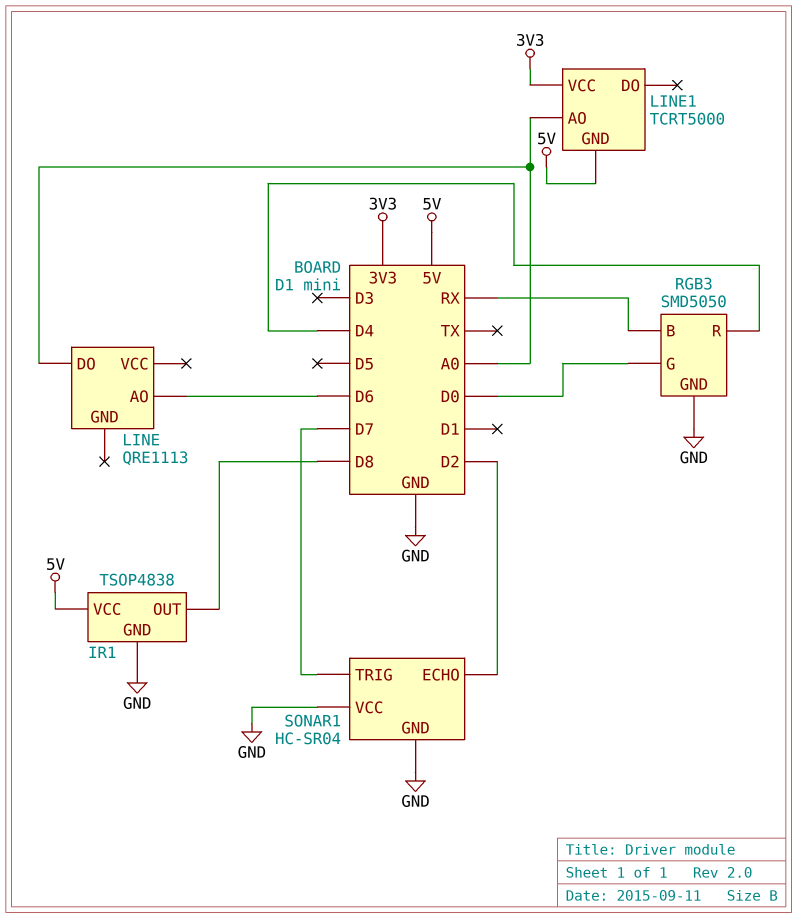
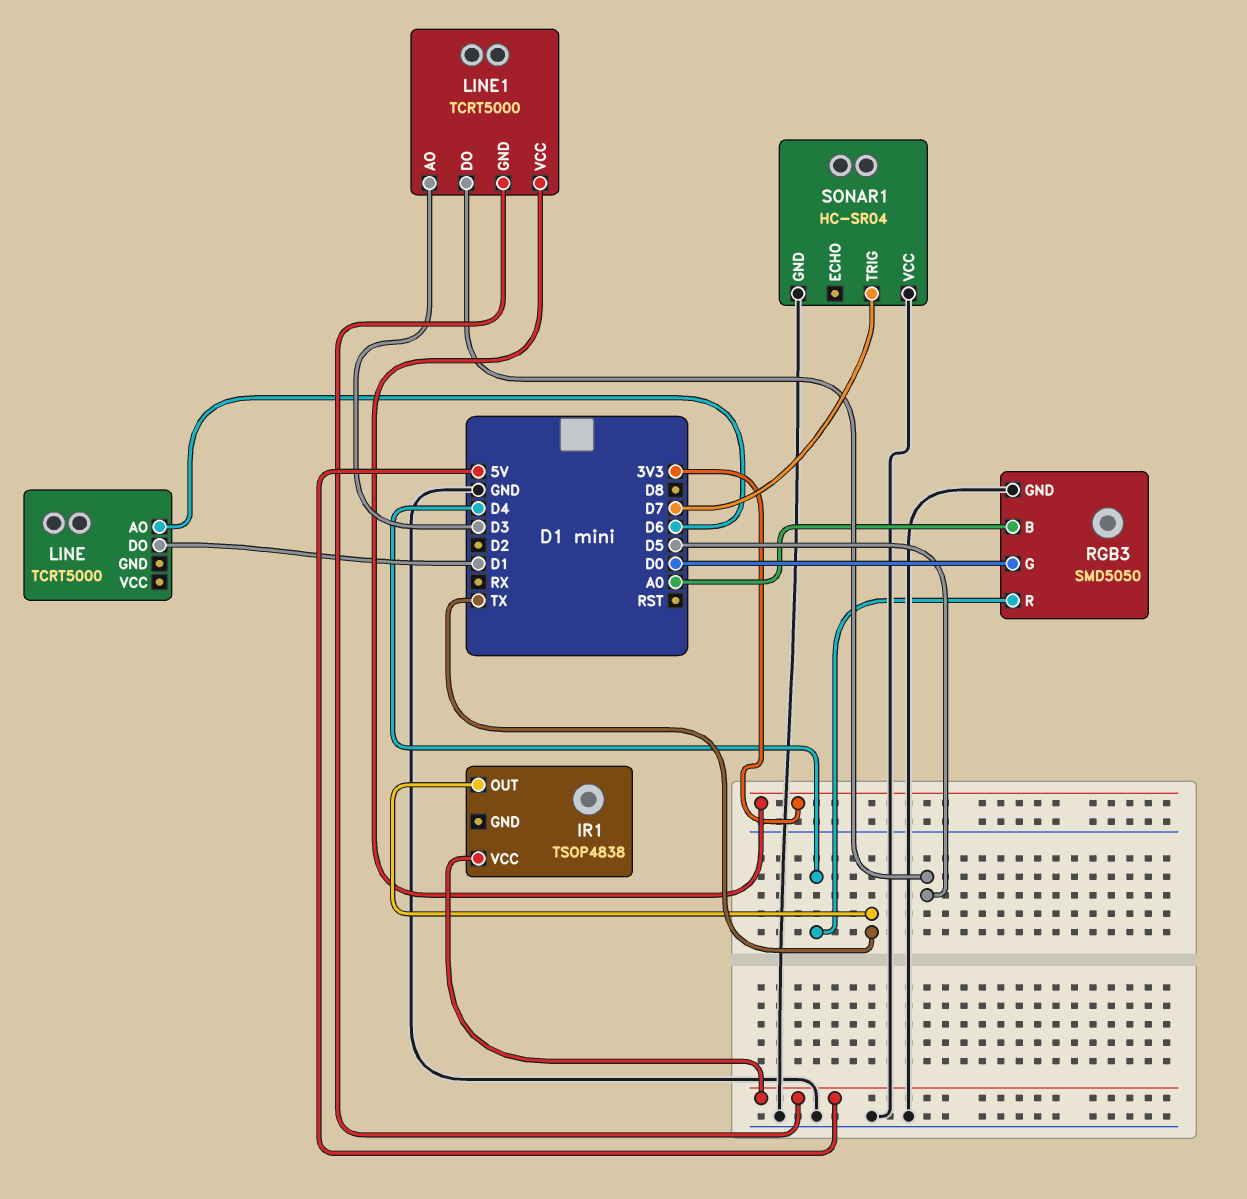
IR1 pin GND: GND -> none
IR1 pin OUT: D8 -> TX
LINE: QRE1113 -> TCRT5000
LINE pin DO: A0 -> D1
LINE1 pin AO: A0 -> D3
LINE1 pin DO: none -> D5
RGB3 pin B: RX -> A0
SONAR1 pin ECHO: D2 -> none

